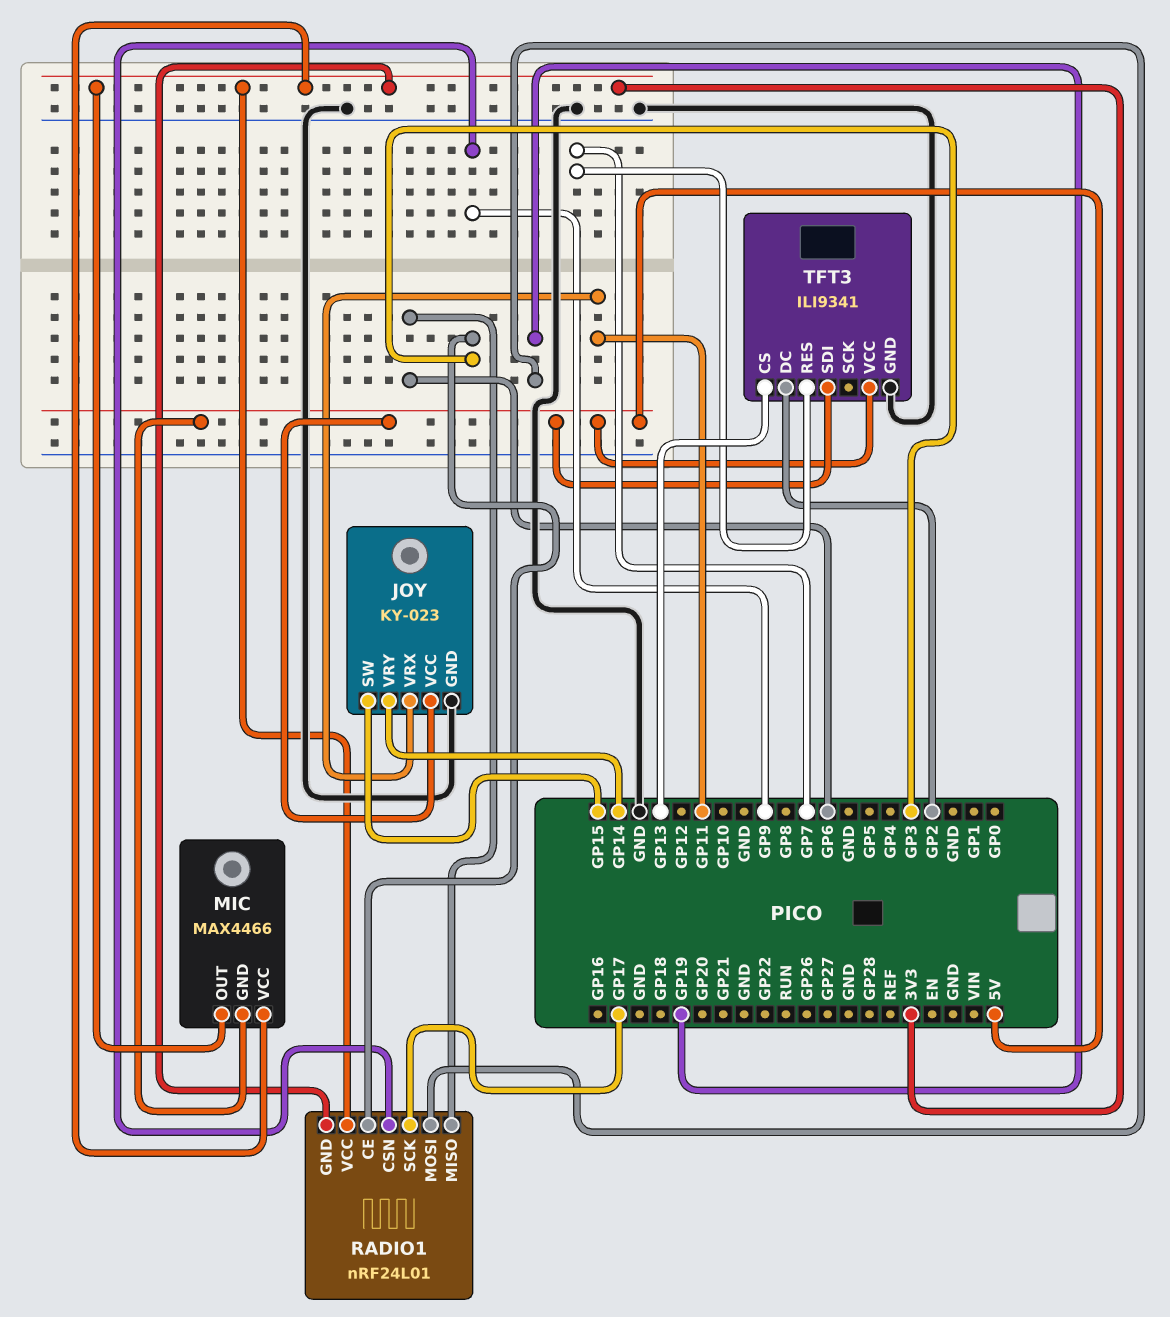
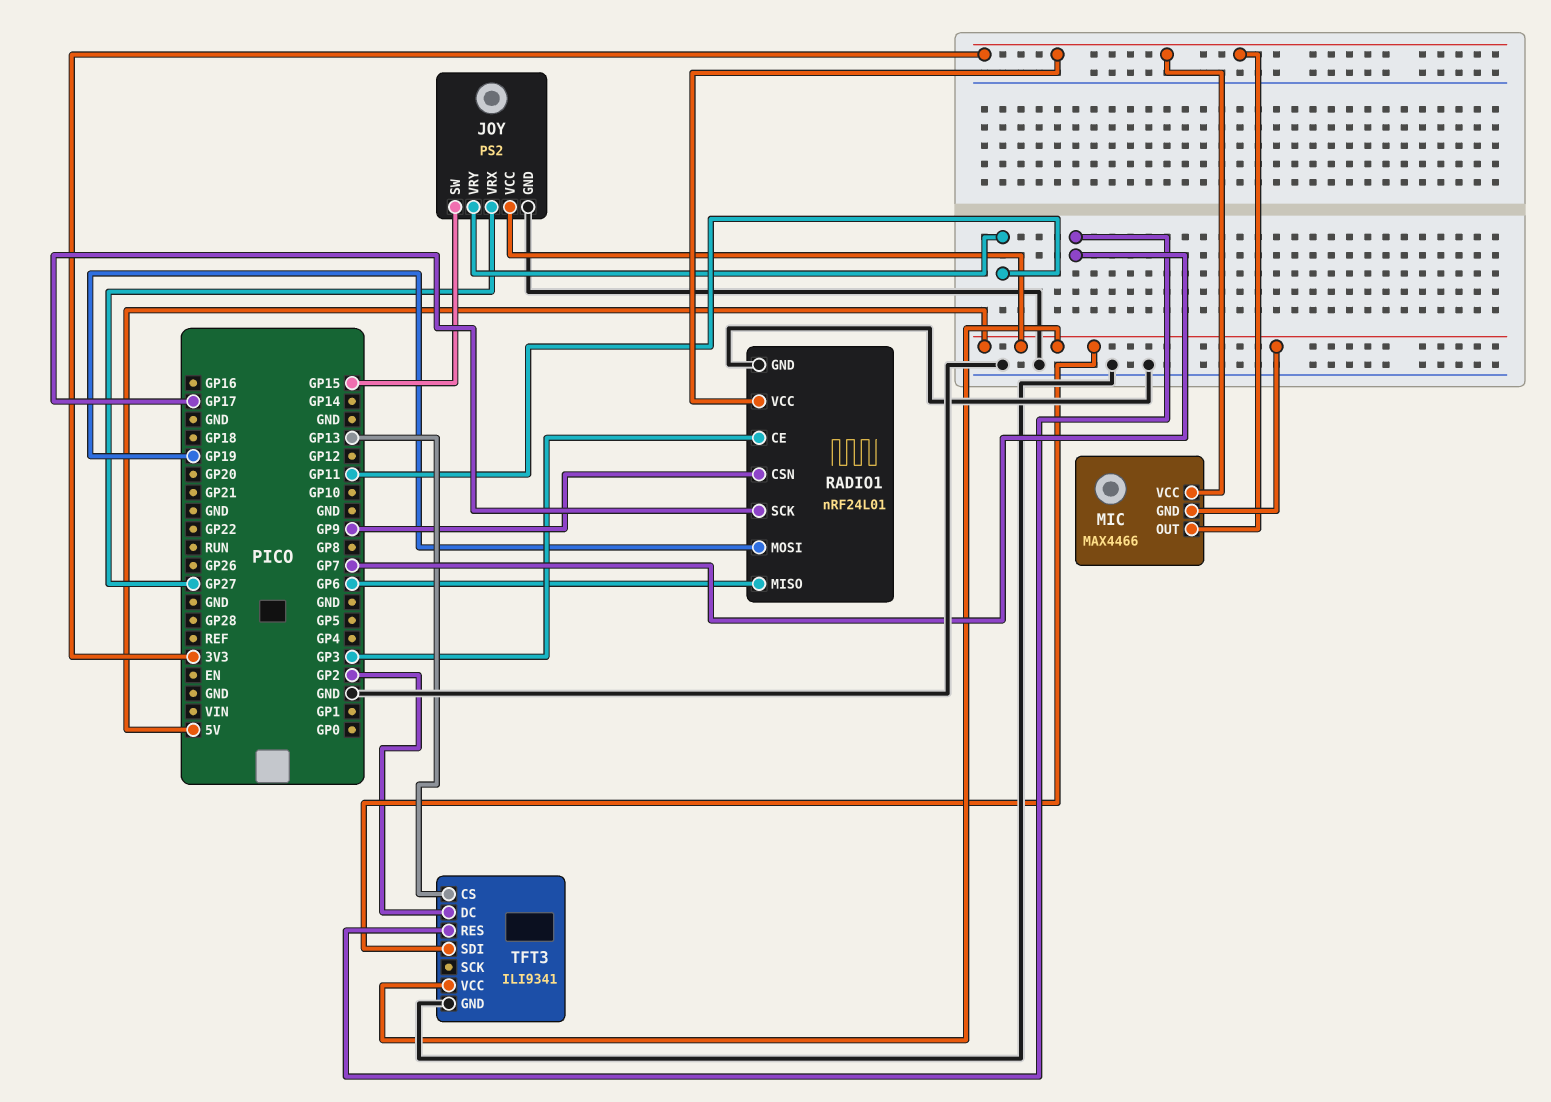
JOY: KY-023 -> PS2
JOY pin VRX: GP11 -> GP27
JOY pin VRY: GP14 -> GP11
RADIO1 pin GND: 3V3 -> GND

